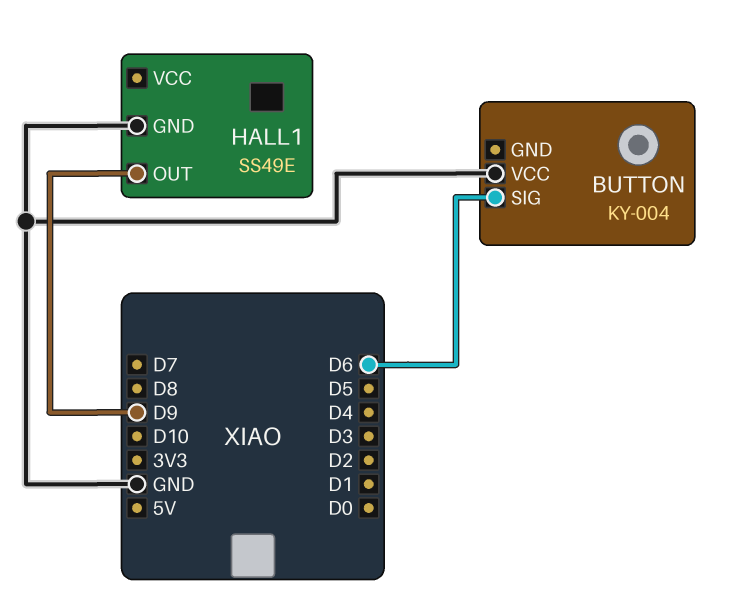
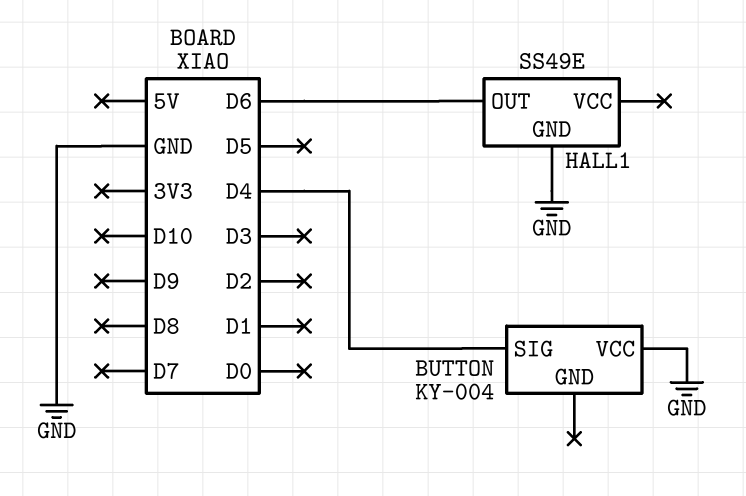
BUTTON pin SIG: D6 -> D4
HALL1 pin OUT: D9 -> D6

